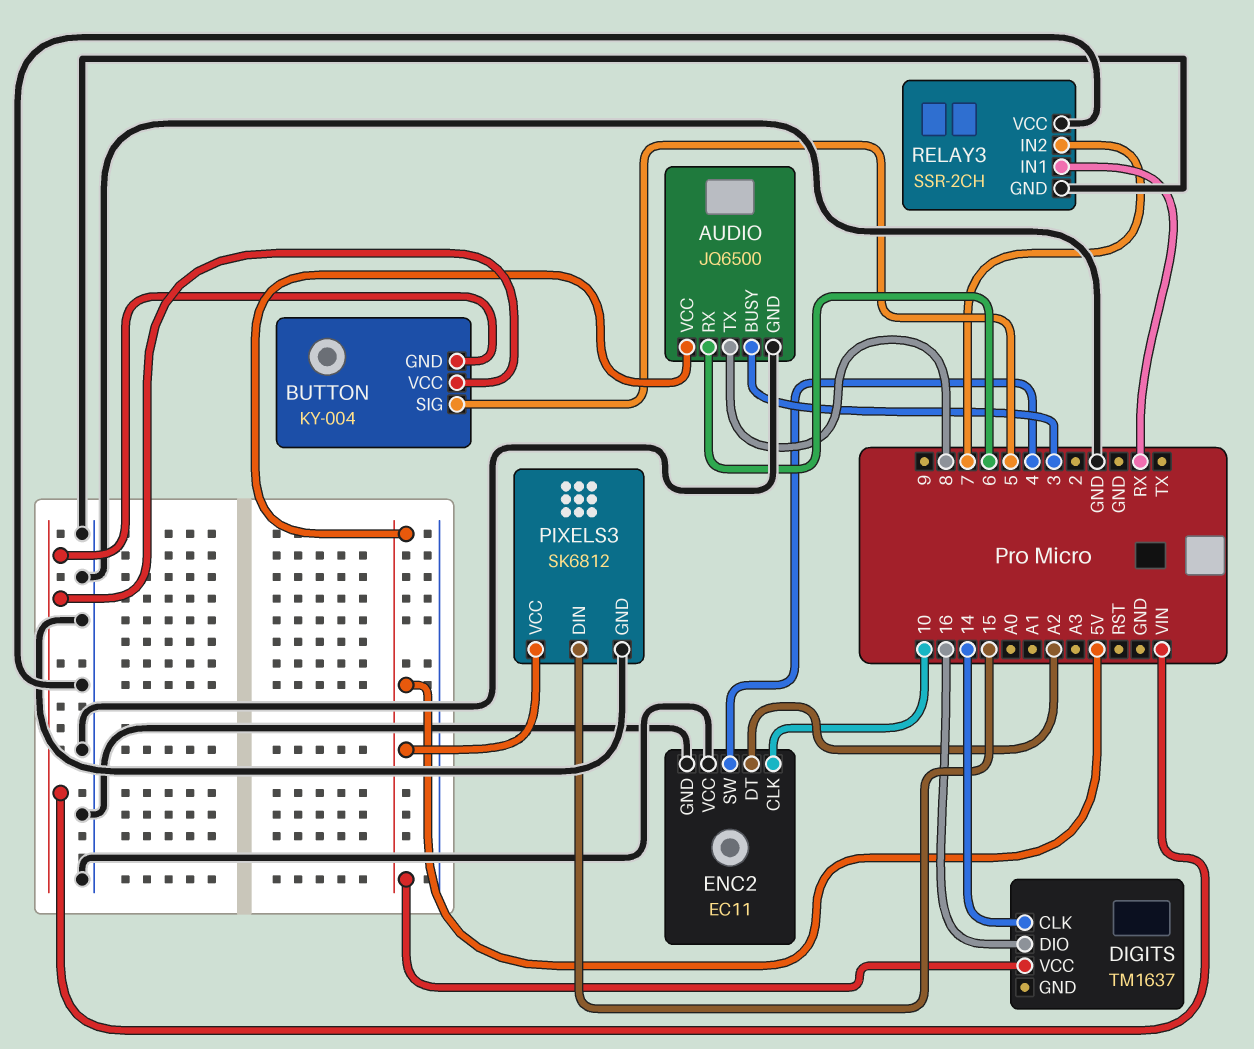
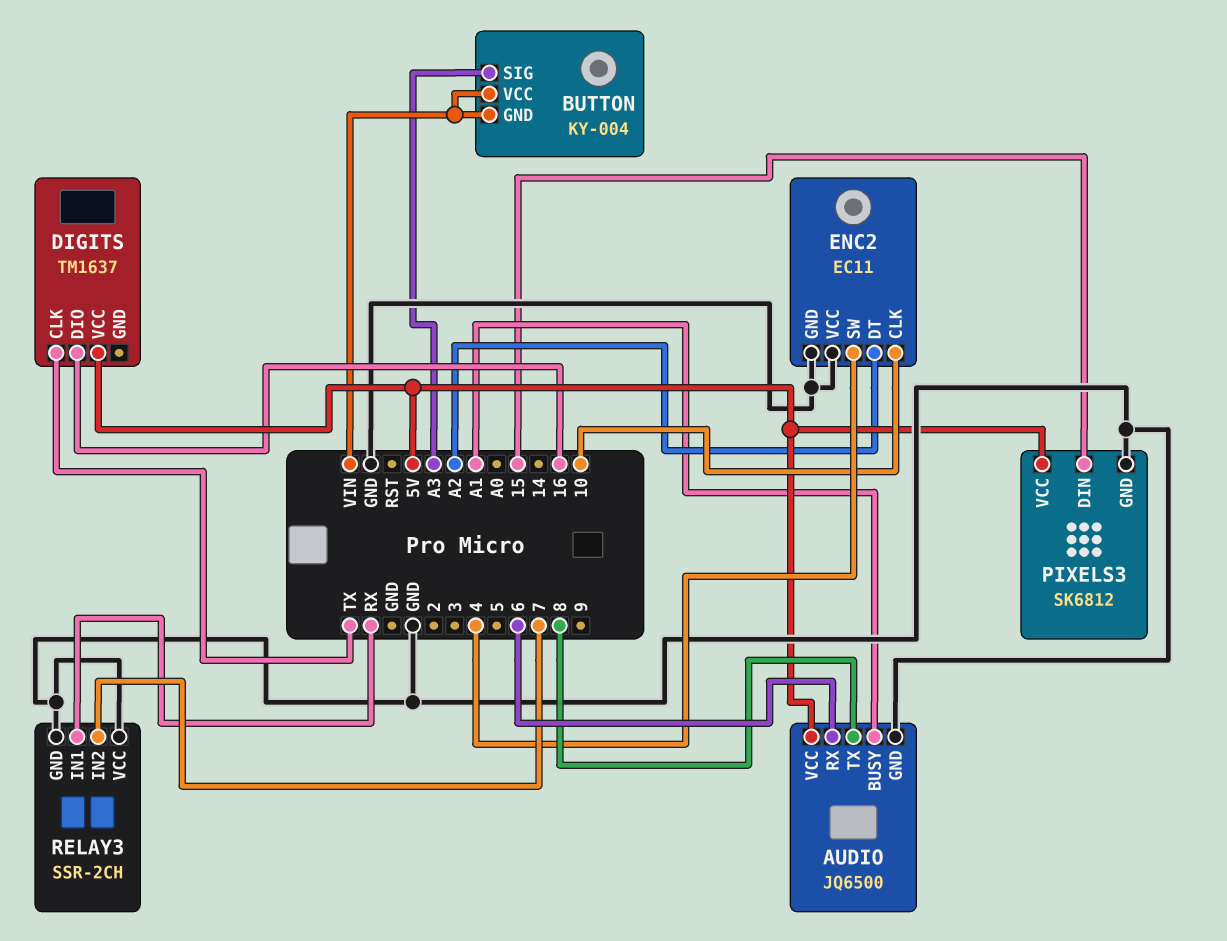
AUDIO pin BUSY: 3 -> A1
BUTTON pin SIG: 5 -> A3
DIGITS pin CLK: 14 -> TX

